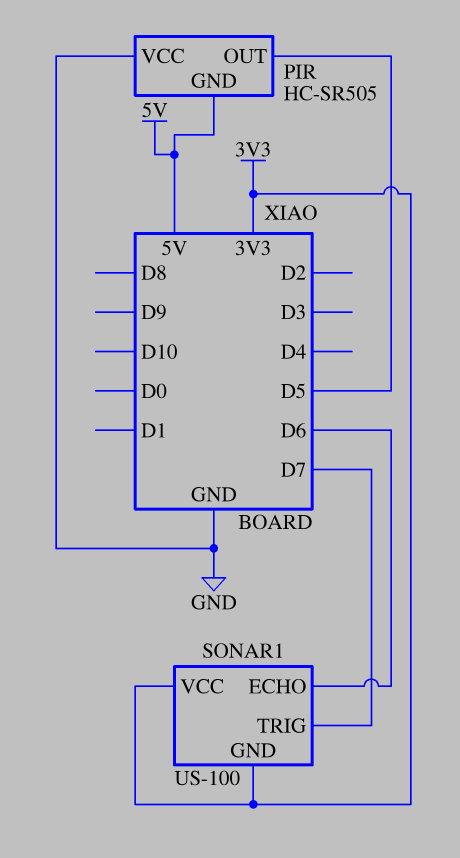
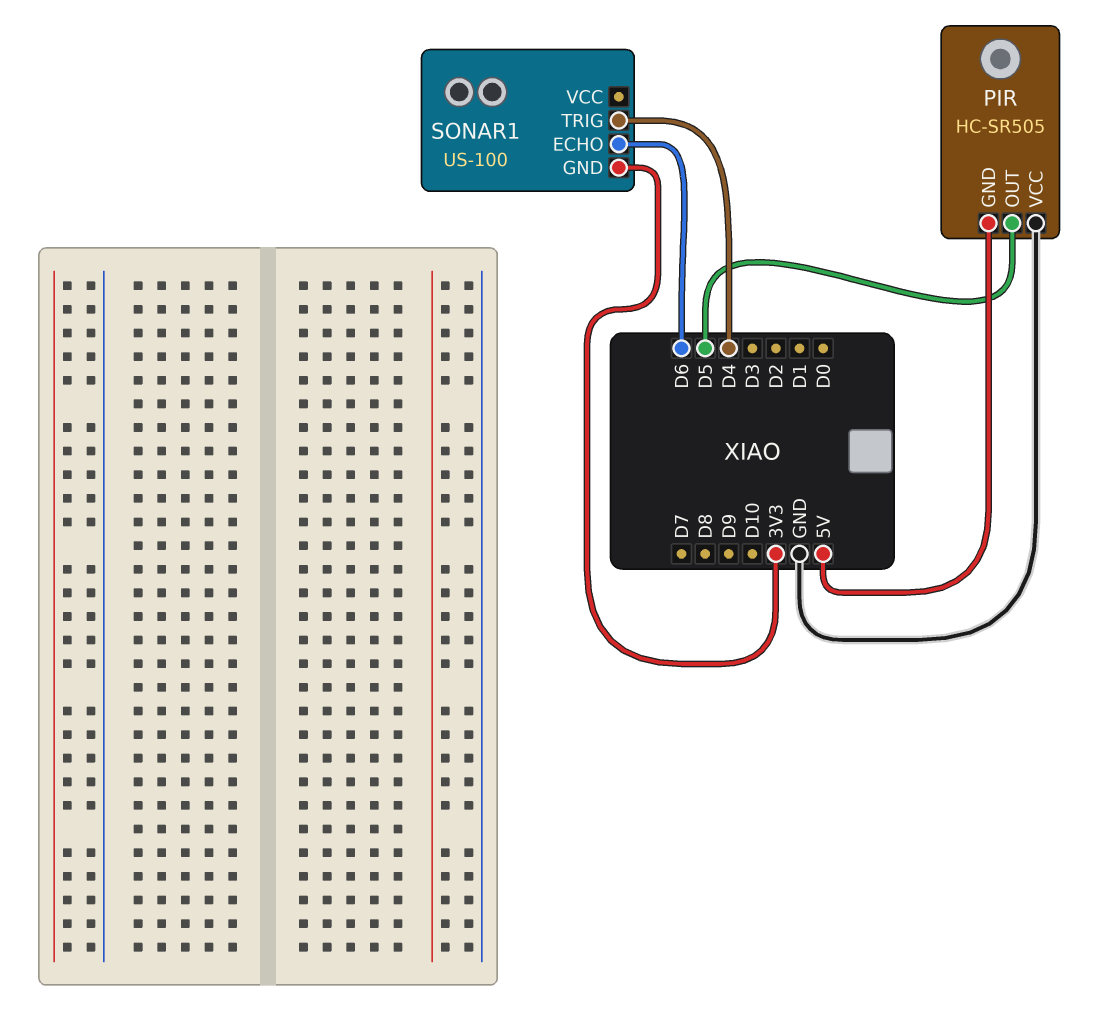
SONAR1 pin TRIG: D7 -> D4
SONAR1 pin VCC: 3V3 -> none

